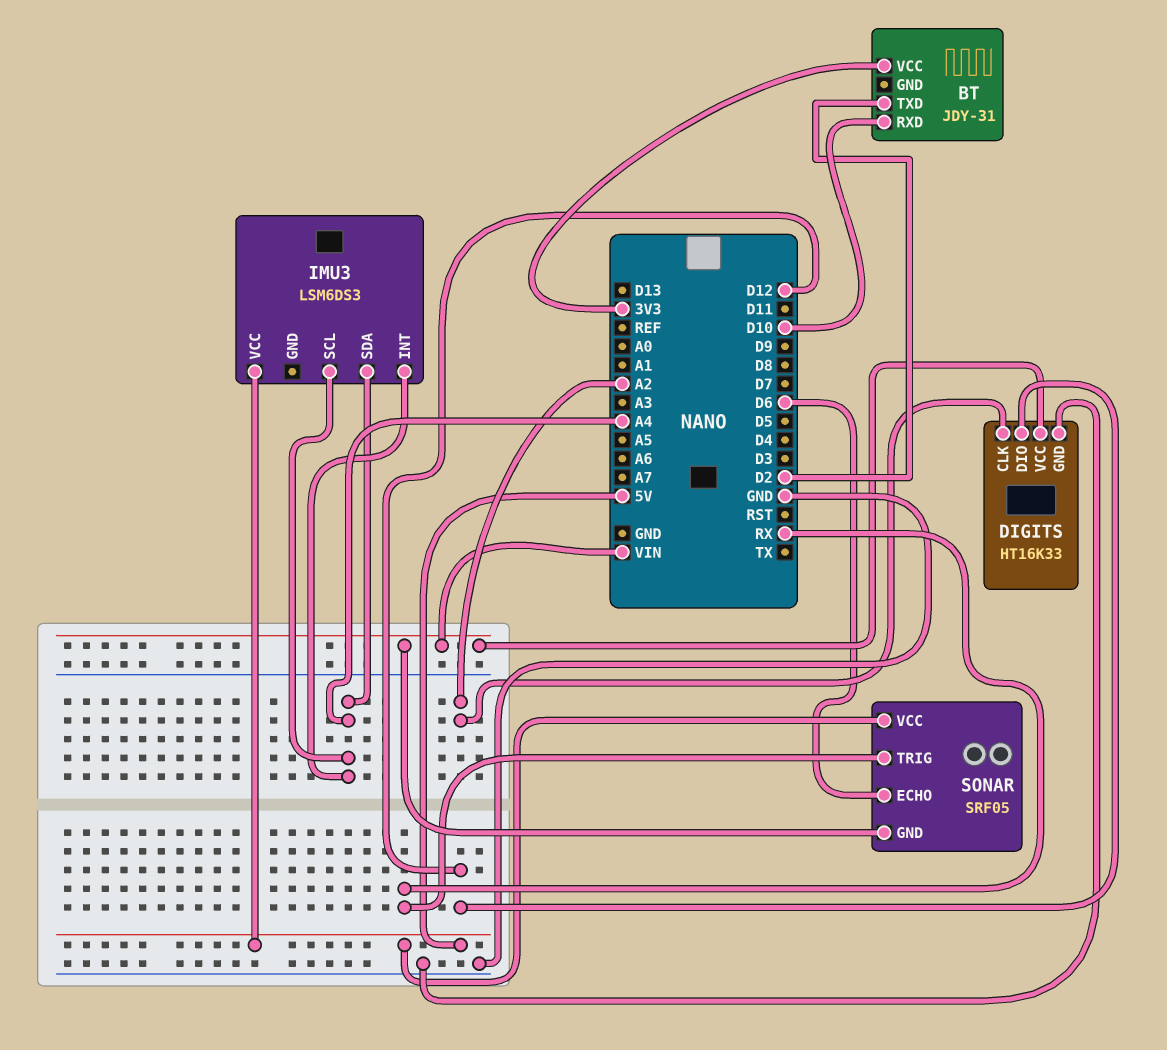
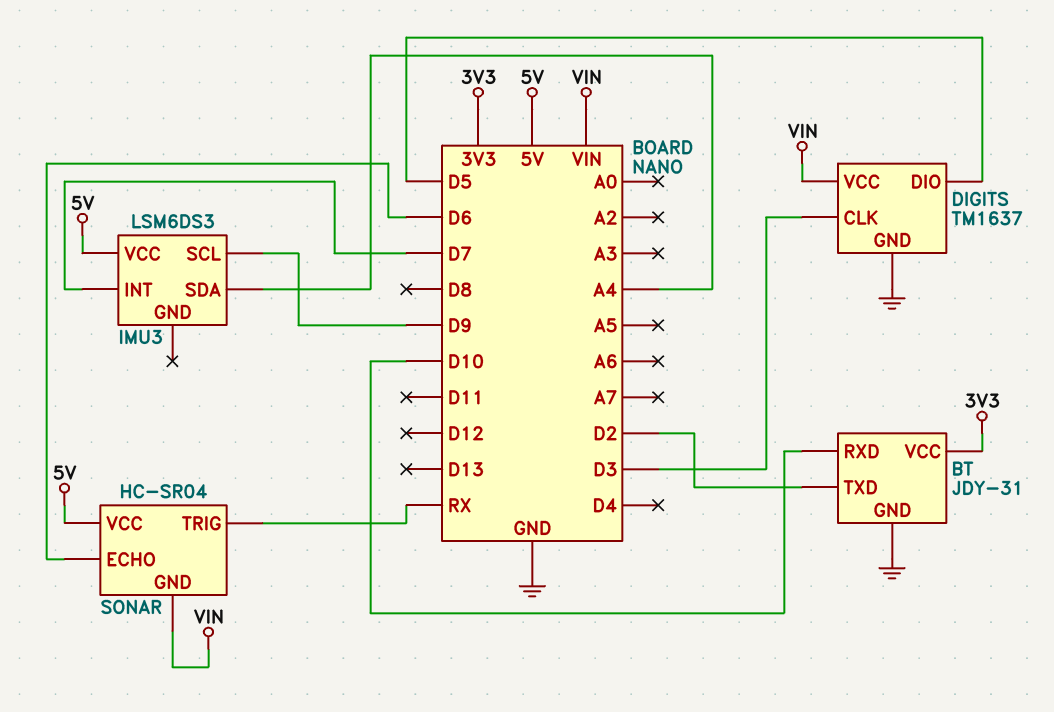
BT pin GND: none -> GND
DIGITS: HT16K33 -> TM1637
DIGITS pin CLK: A2 -> D3
DIGITS pin DIO: D12 -> D5
IMU3 pin INT: A4 -> D7
IMU3 pin SCL: A4 -> D9
SONAR: SRF05 -> HC-SR04

